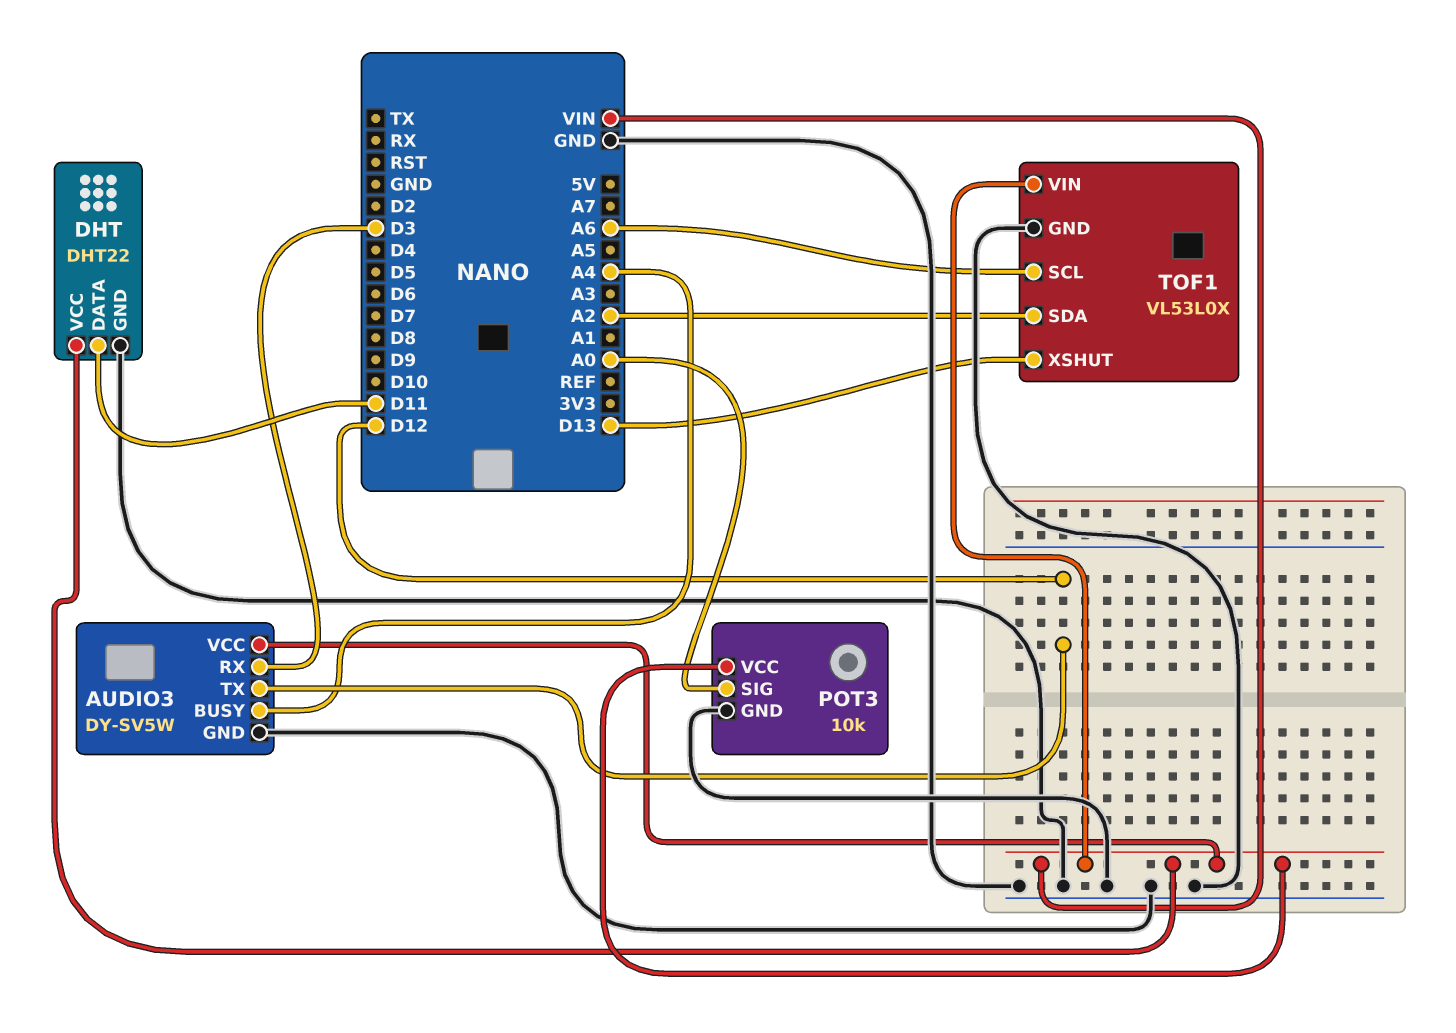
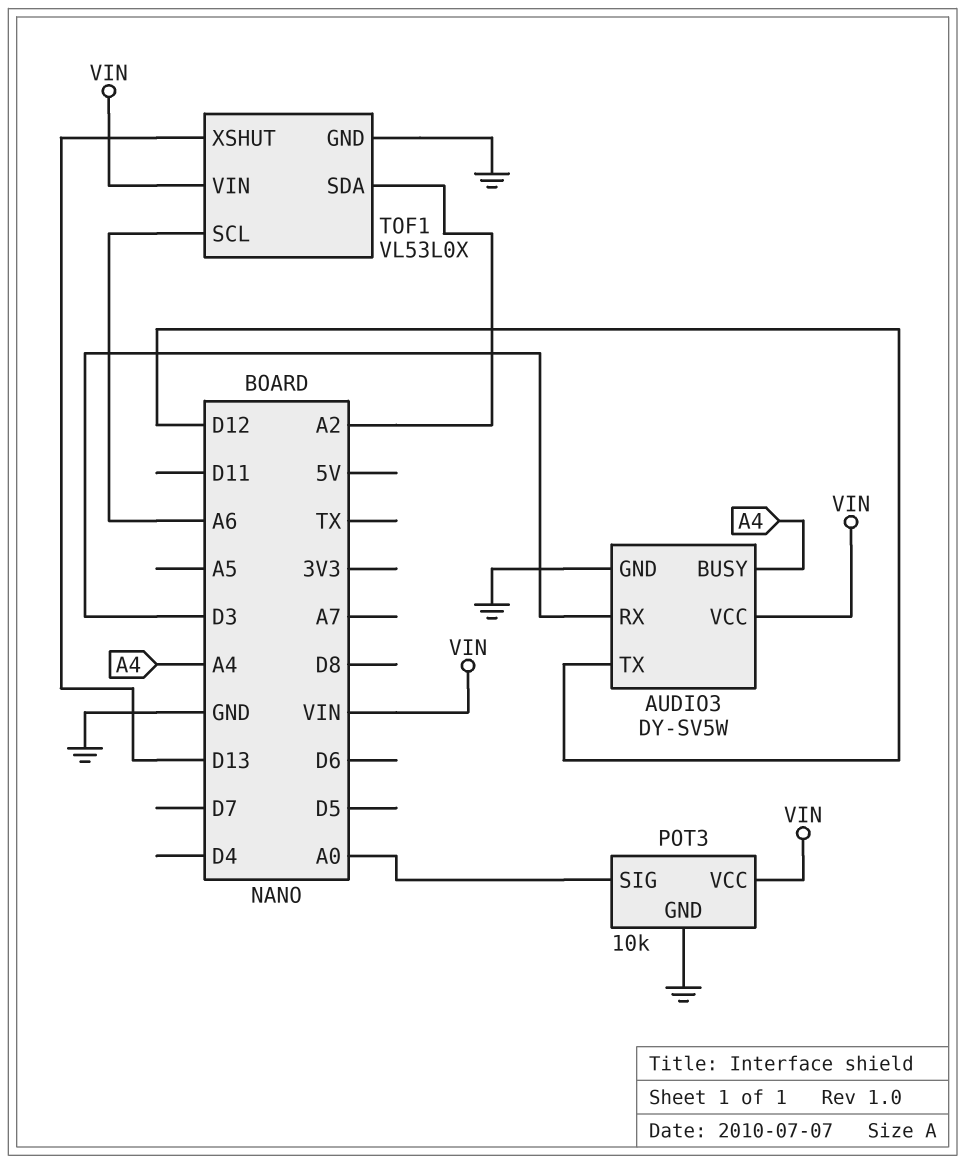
DHT: DHT22 -> none
DHT pin DATA: D11 -> none
DHT pin GND: GND -> none
DHT pin VCC: VIN -> none

